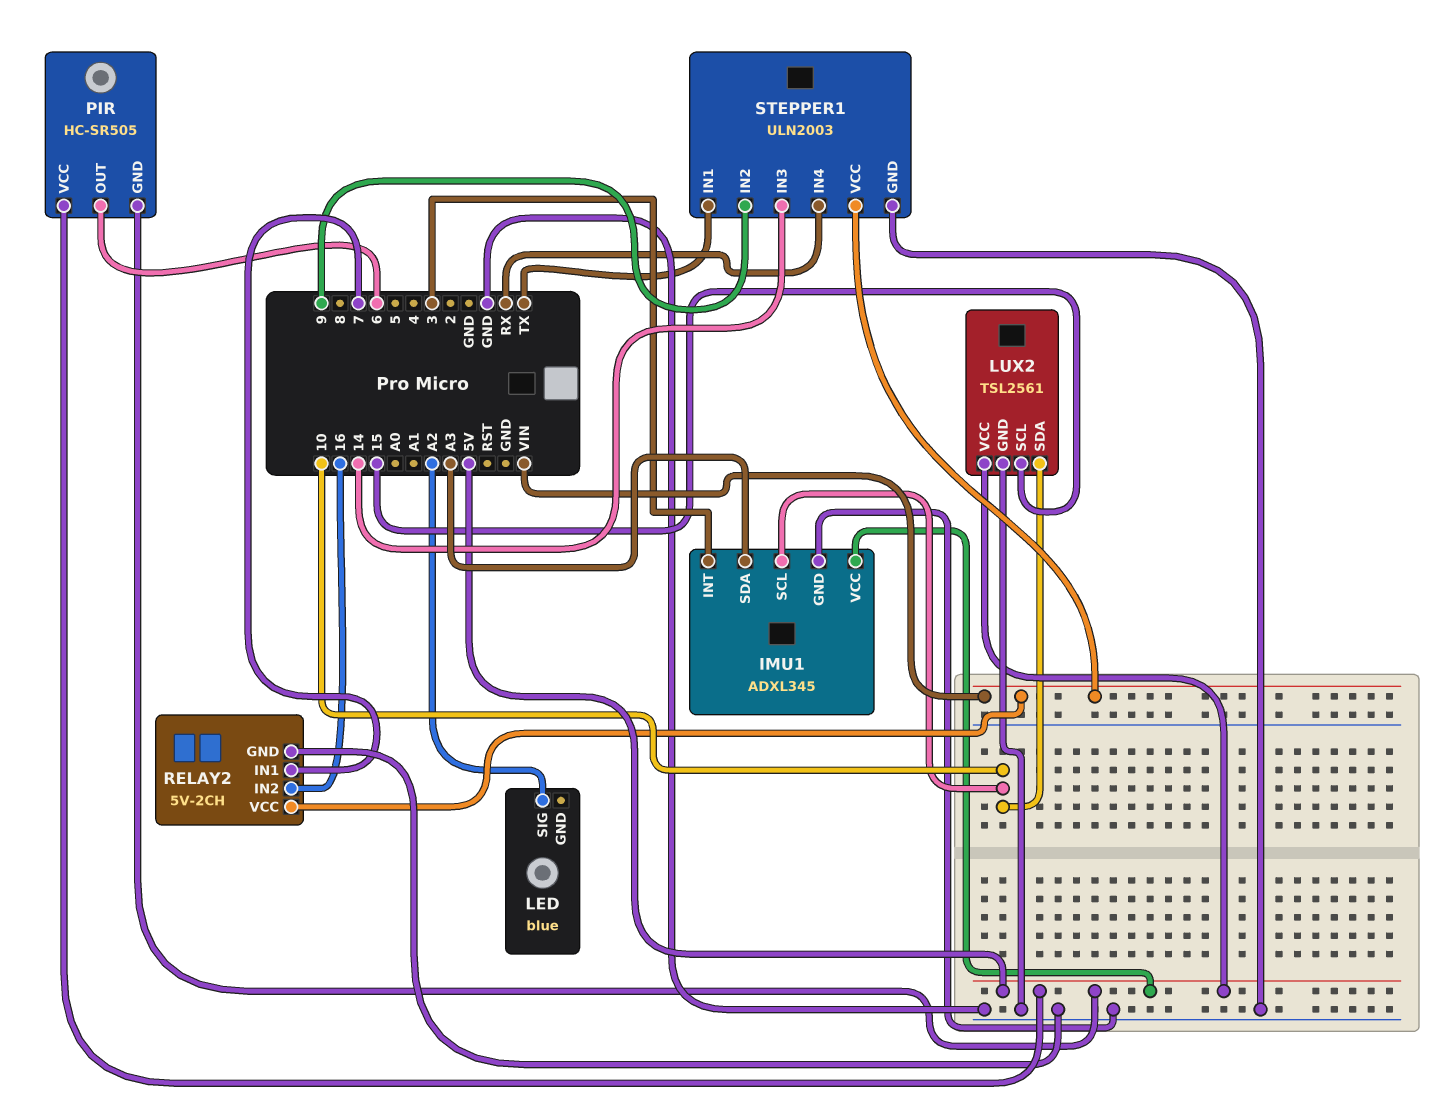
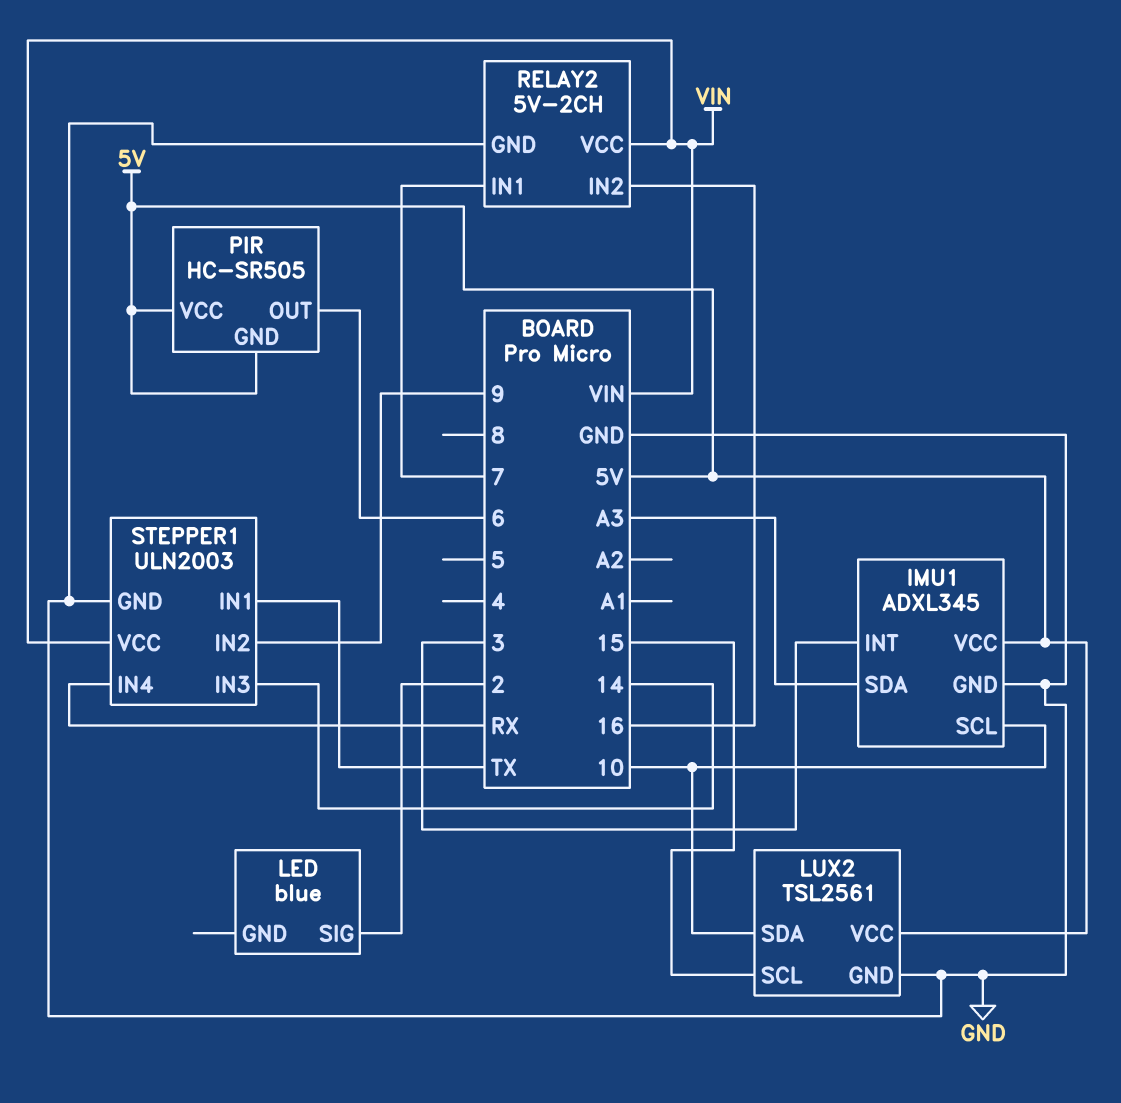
LED pin SIG: A2 -> 2

